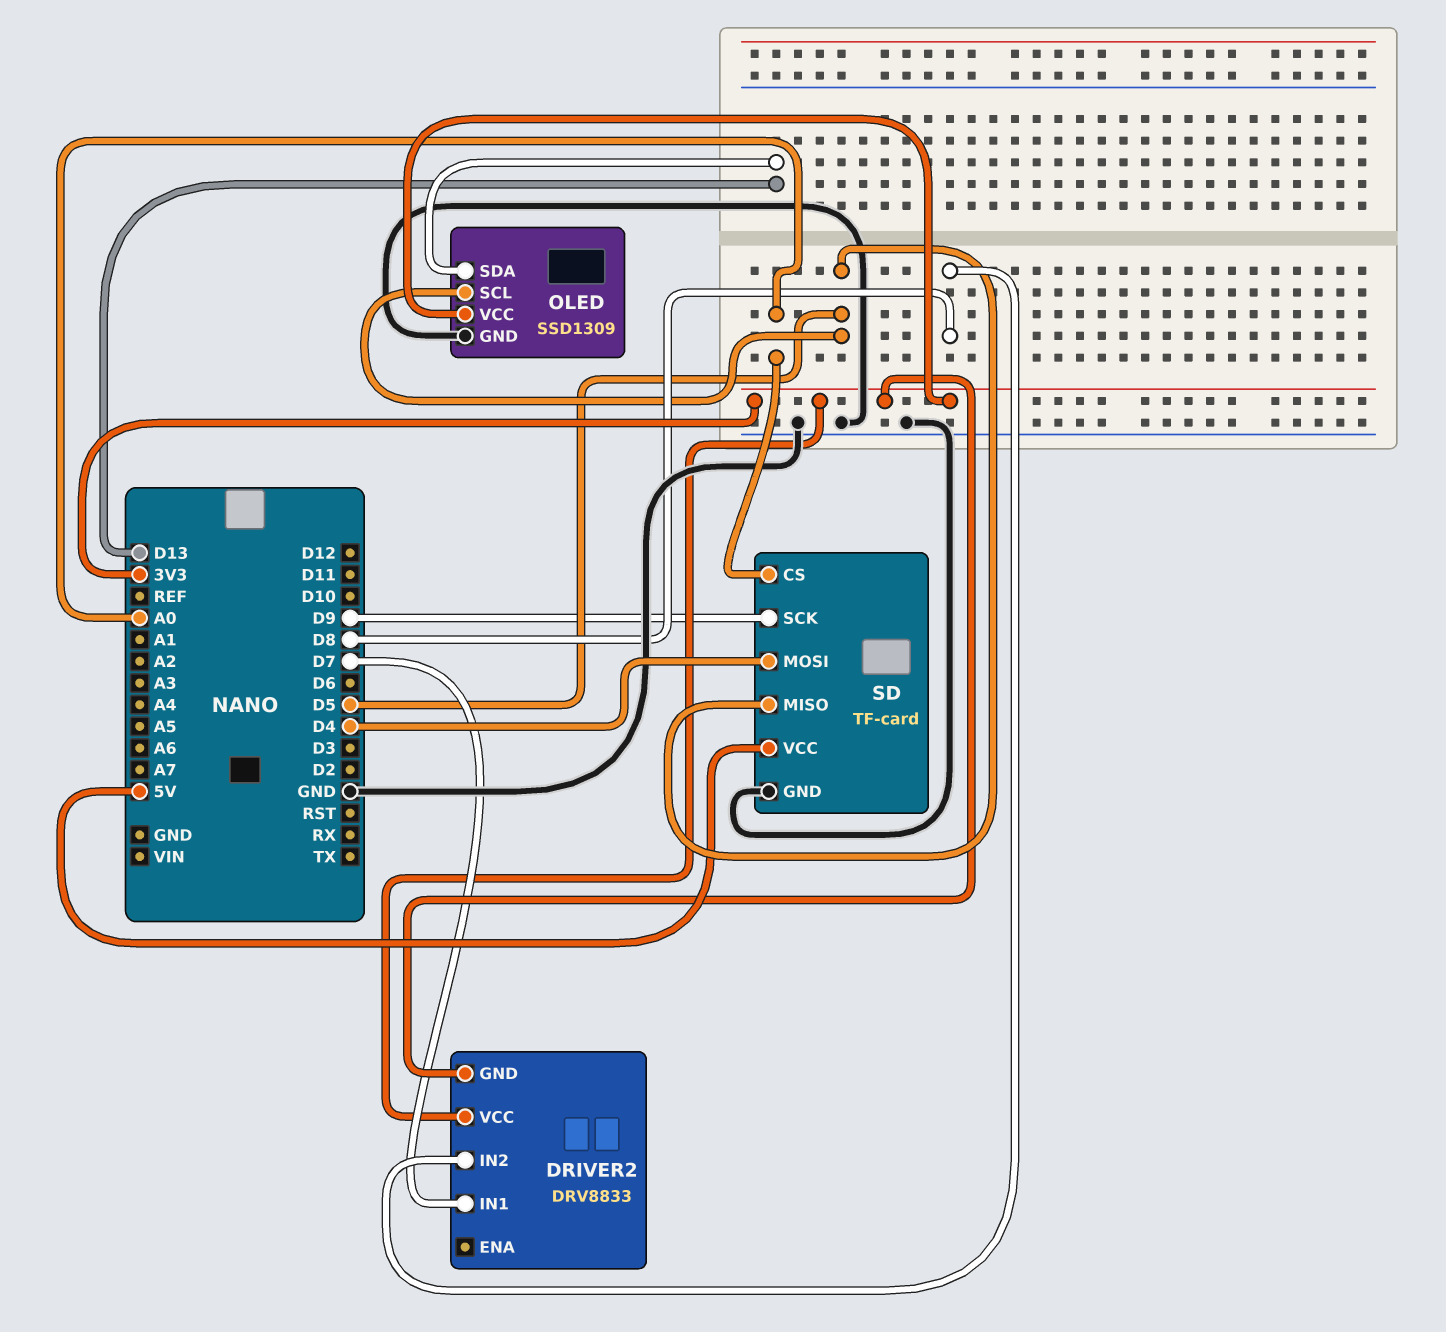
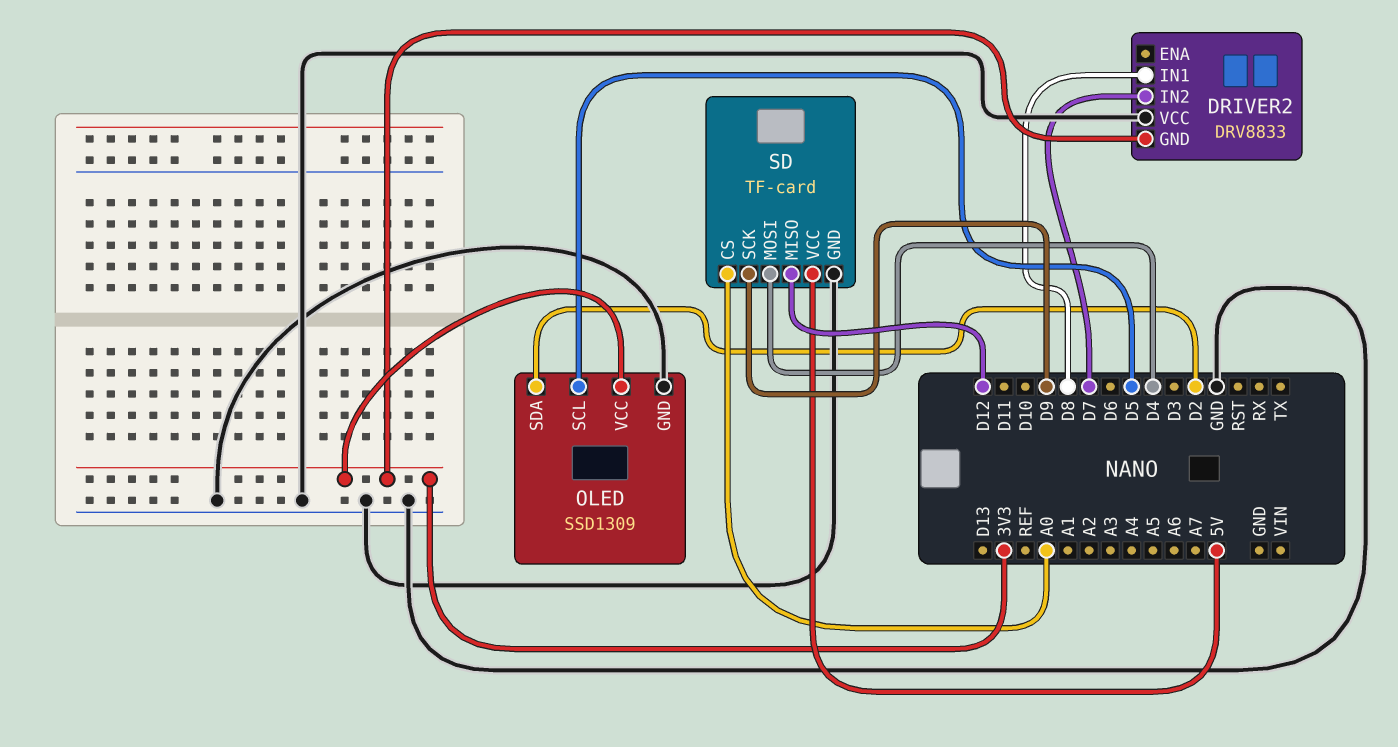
DRIVER2 pin IN1: D7 -> D8
DRIVER2 pin IN2: D8 -> D7
DRIVER2 pin VCC: 3V3 -> GND
OLED pin SDA: D13 -> D2
SD pin MISO: D5 -> D12

